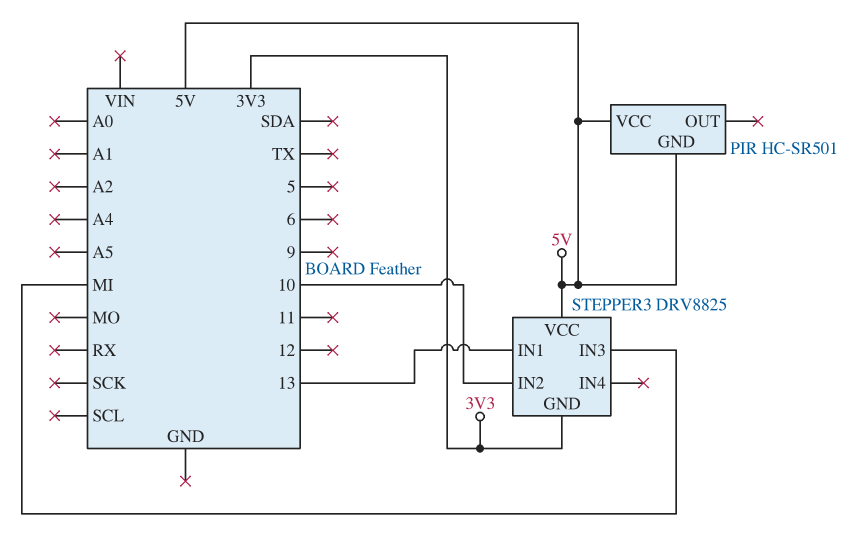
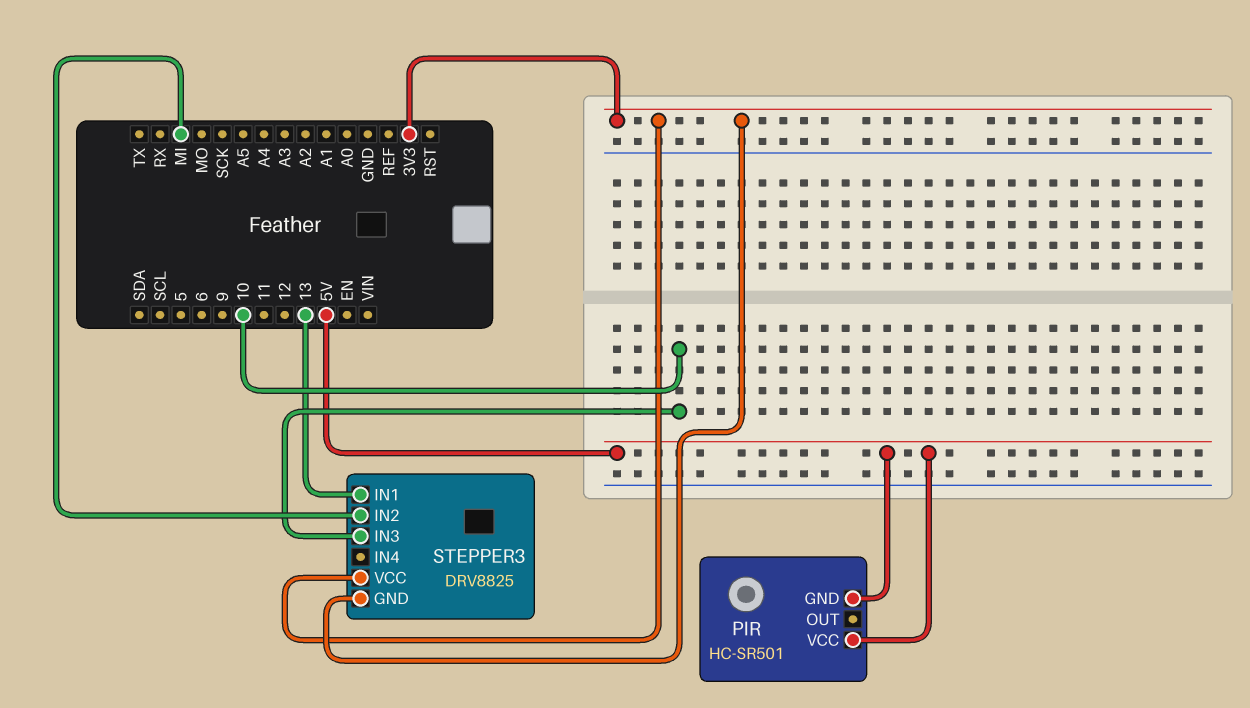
STEPPER3 pin IN2: 10 -> MI
STEPPER3 pin IN3: MI -> 10
STEPPER3 pin VCC: 5V -> 3V3

